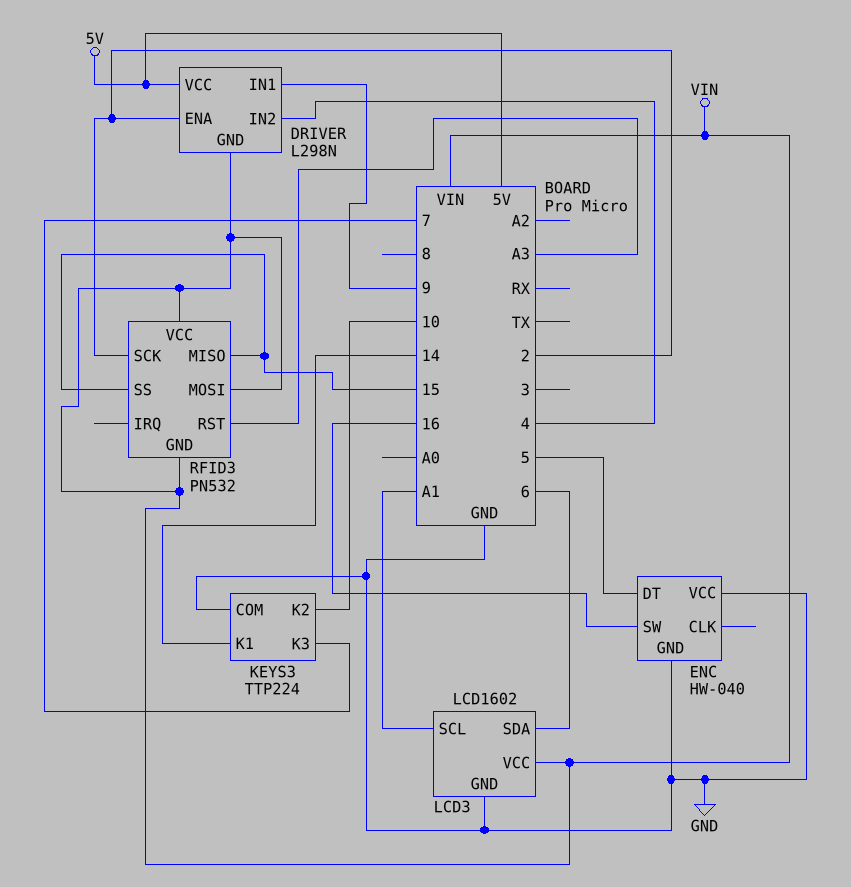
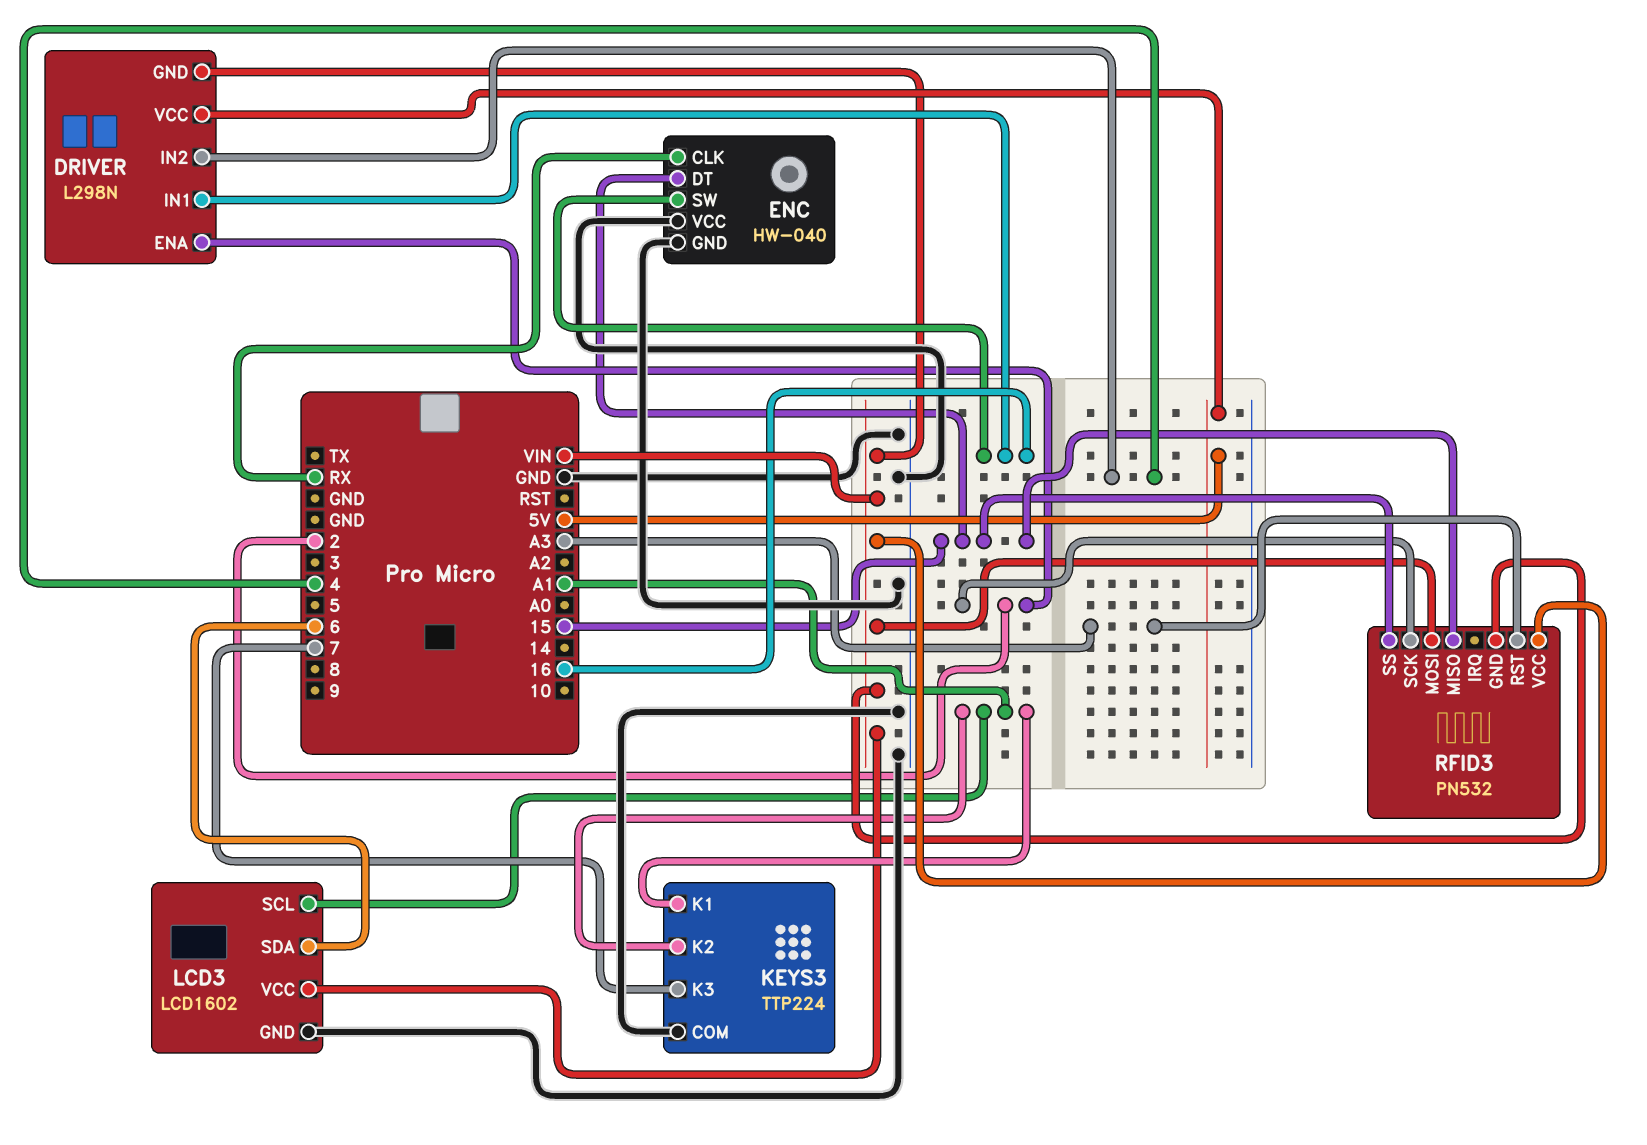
DRIVER pin IN1: 9 -> 16
ENC pin CLK: none -> RX
ENC pin DT: 5 -> 15
KEYS3 pin K1: 14 -> A1
KEYS3 pin K2: 10 -> A1

